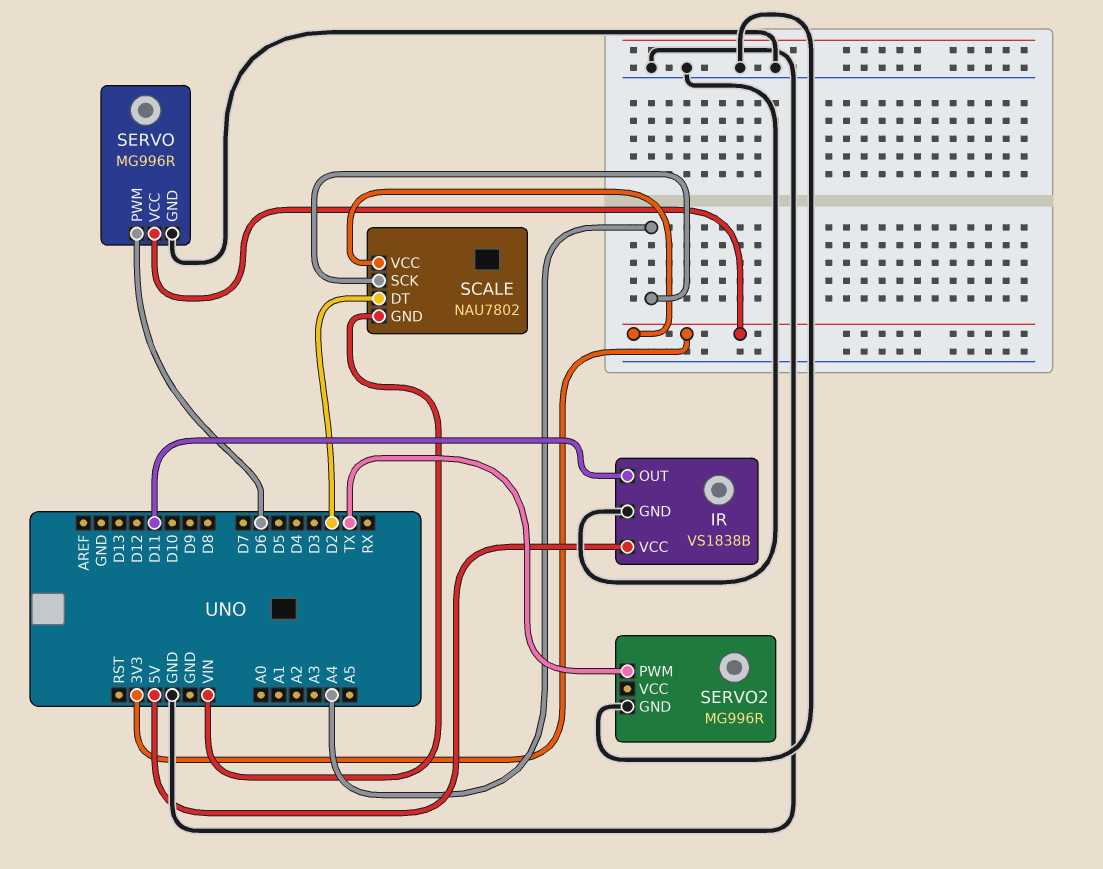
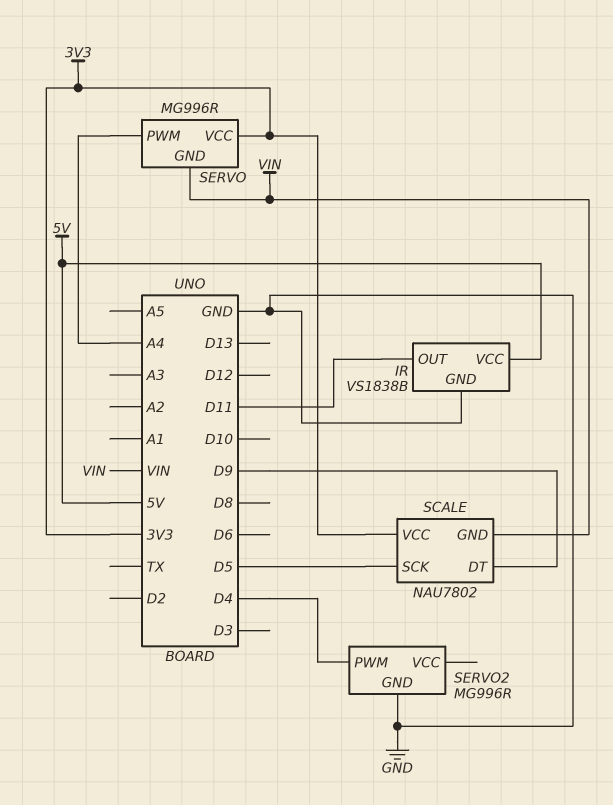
SCALE pin DT: D2 -> D9
SCALE pin SCK: A4 -> D5
SERVO pin GND: GND -> VIN
SERVO pin PWM: D6 -> A4
SERVO2 pin PWM: TX -> D4

